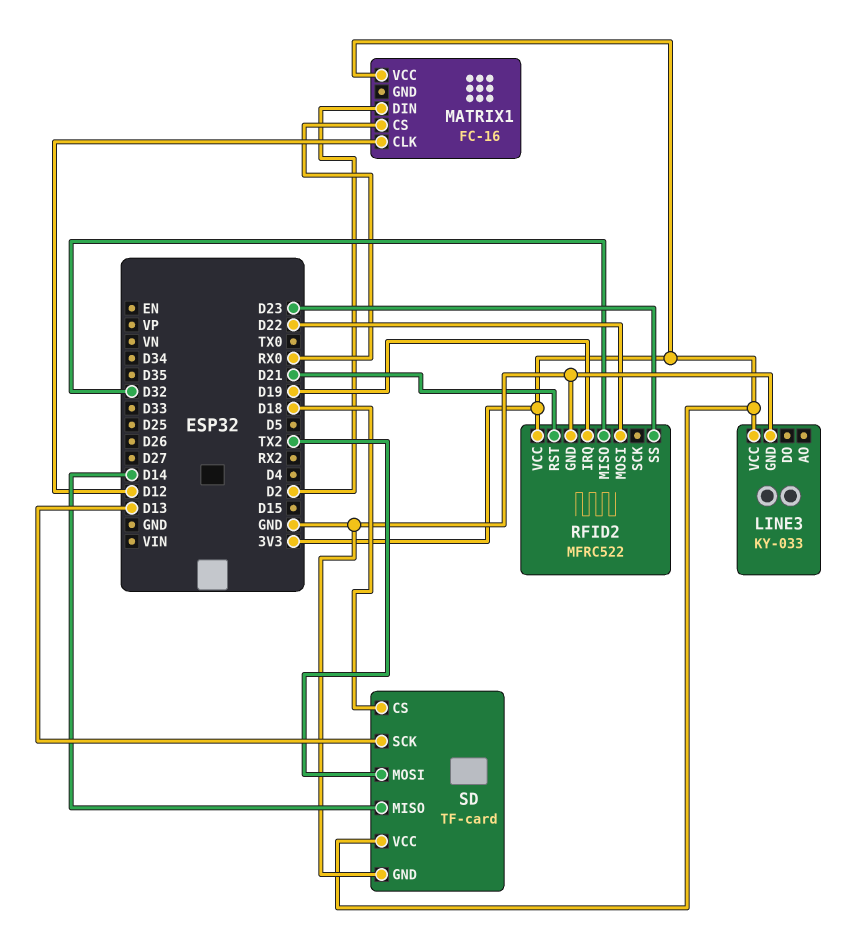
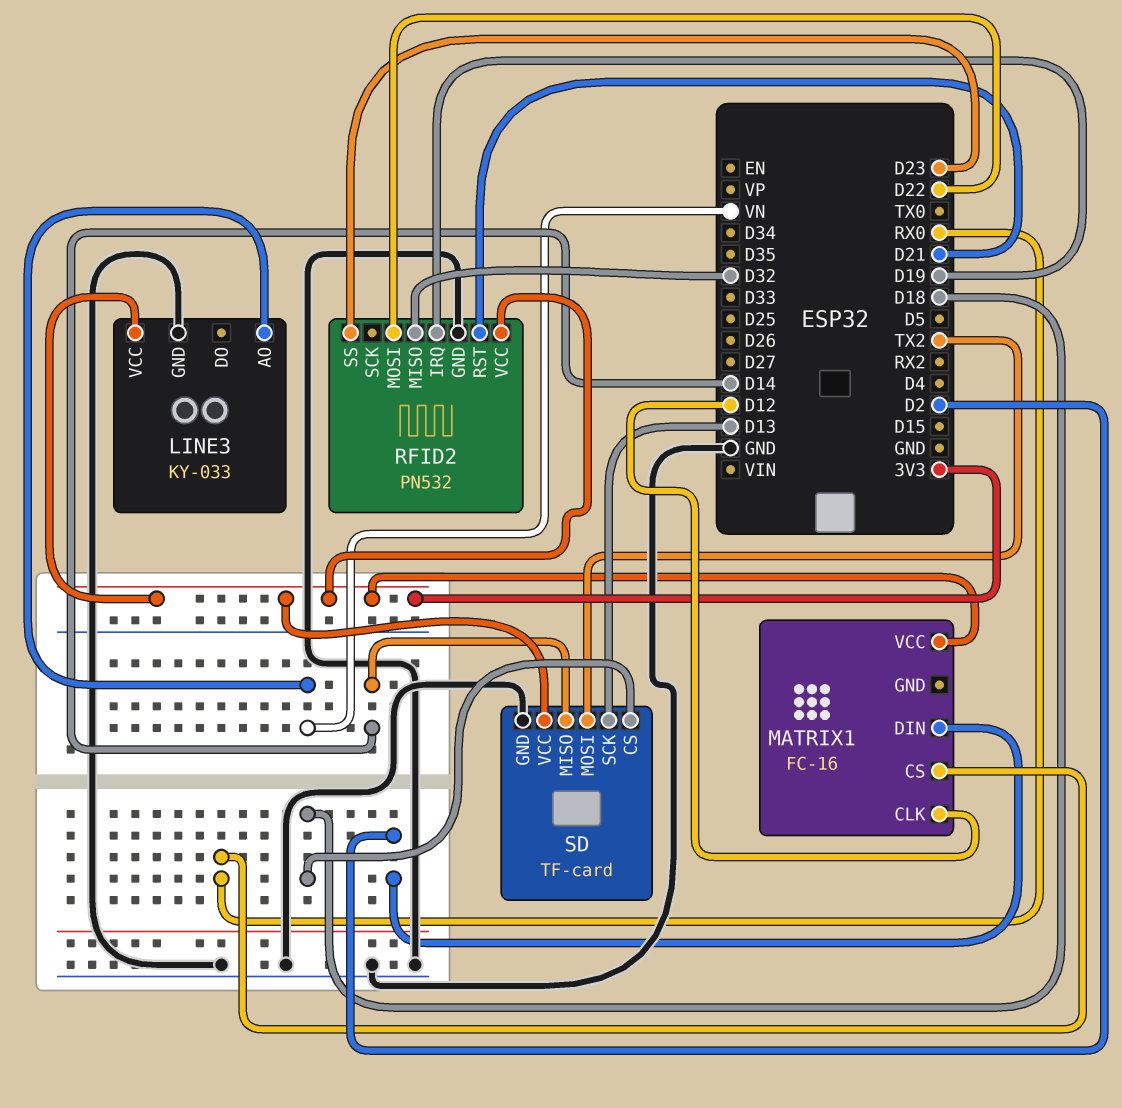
LINE3 pin AO: none -> VN
RFID2: MFRC522 -> PN532

